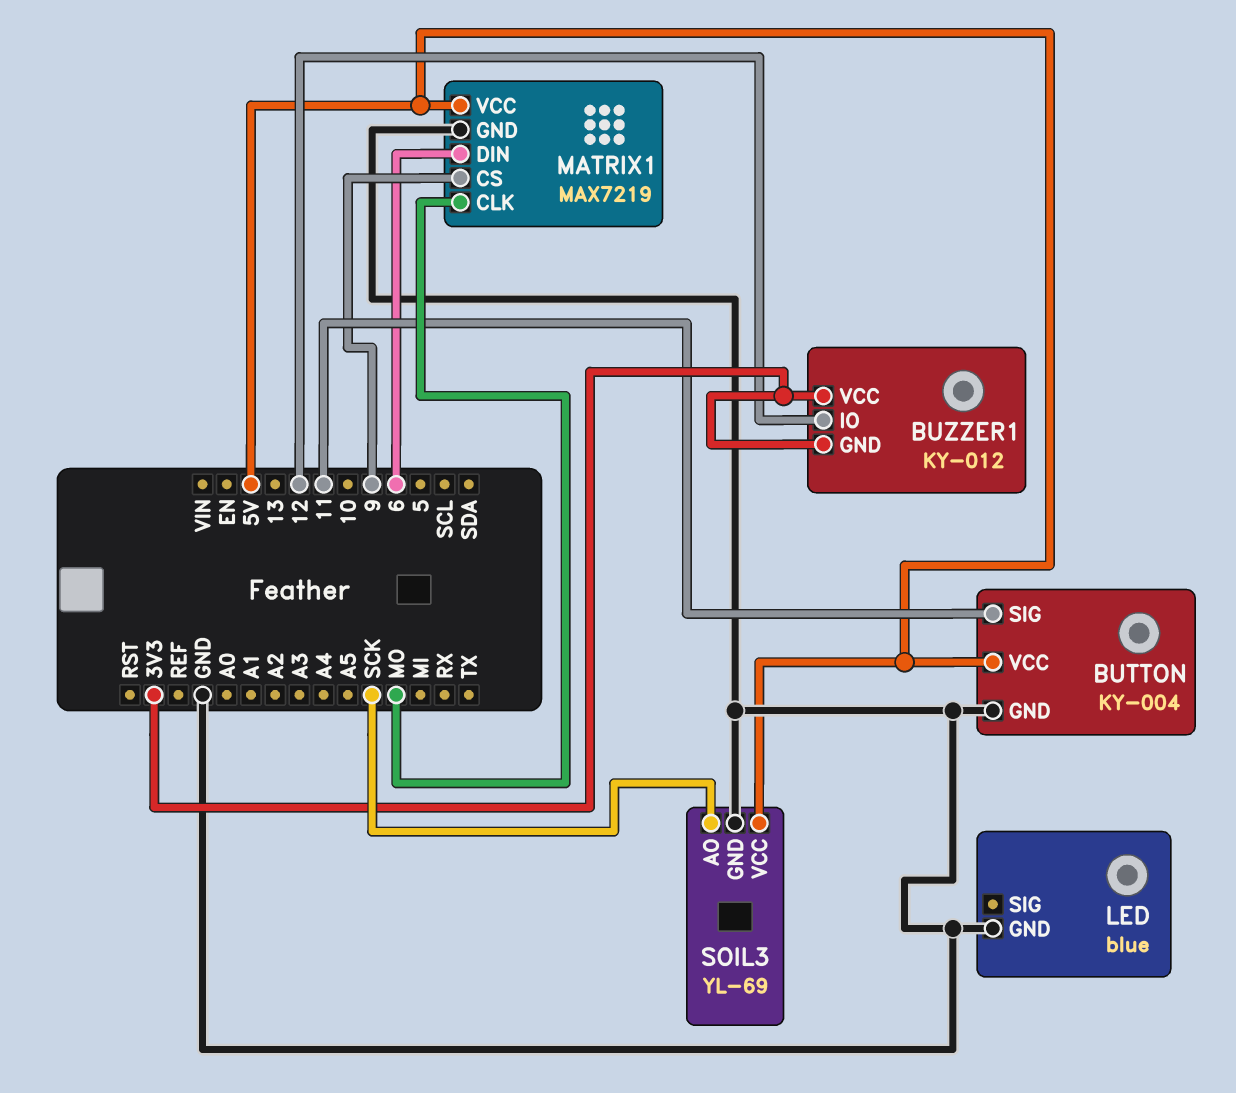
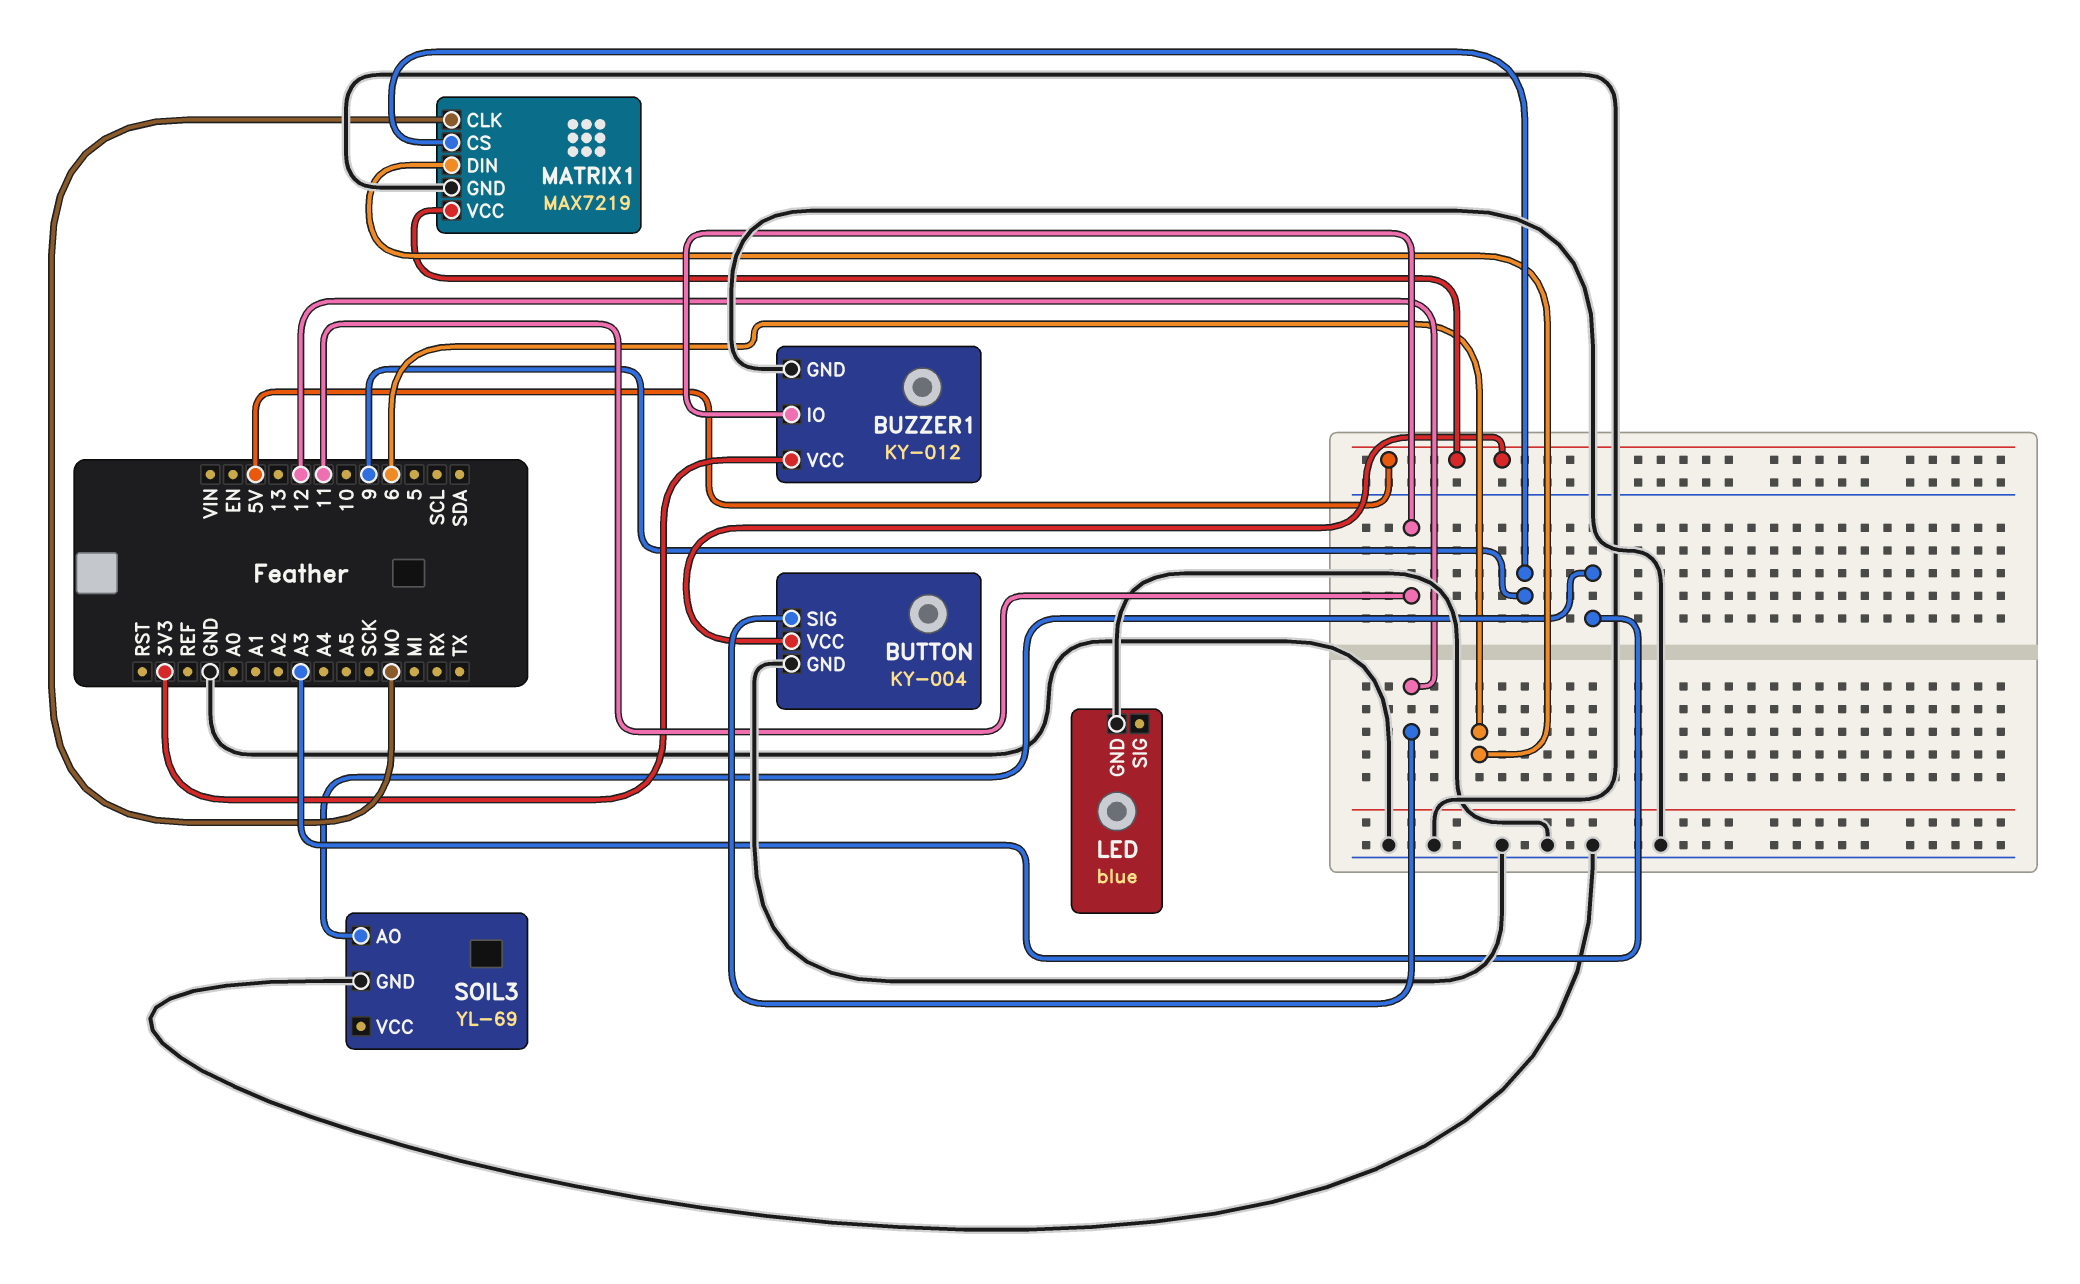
BUTTON pin SIG: 11 -> 12
BUZZER1 pin GND: 3V3 -> GND
BUZZER1 pin IO: 12 -> 11
SOIL3 pin AO: SCK -> A3
SOIL3 pin VCC: 5V -> none

